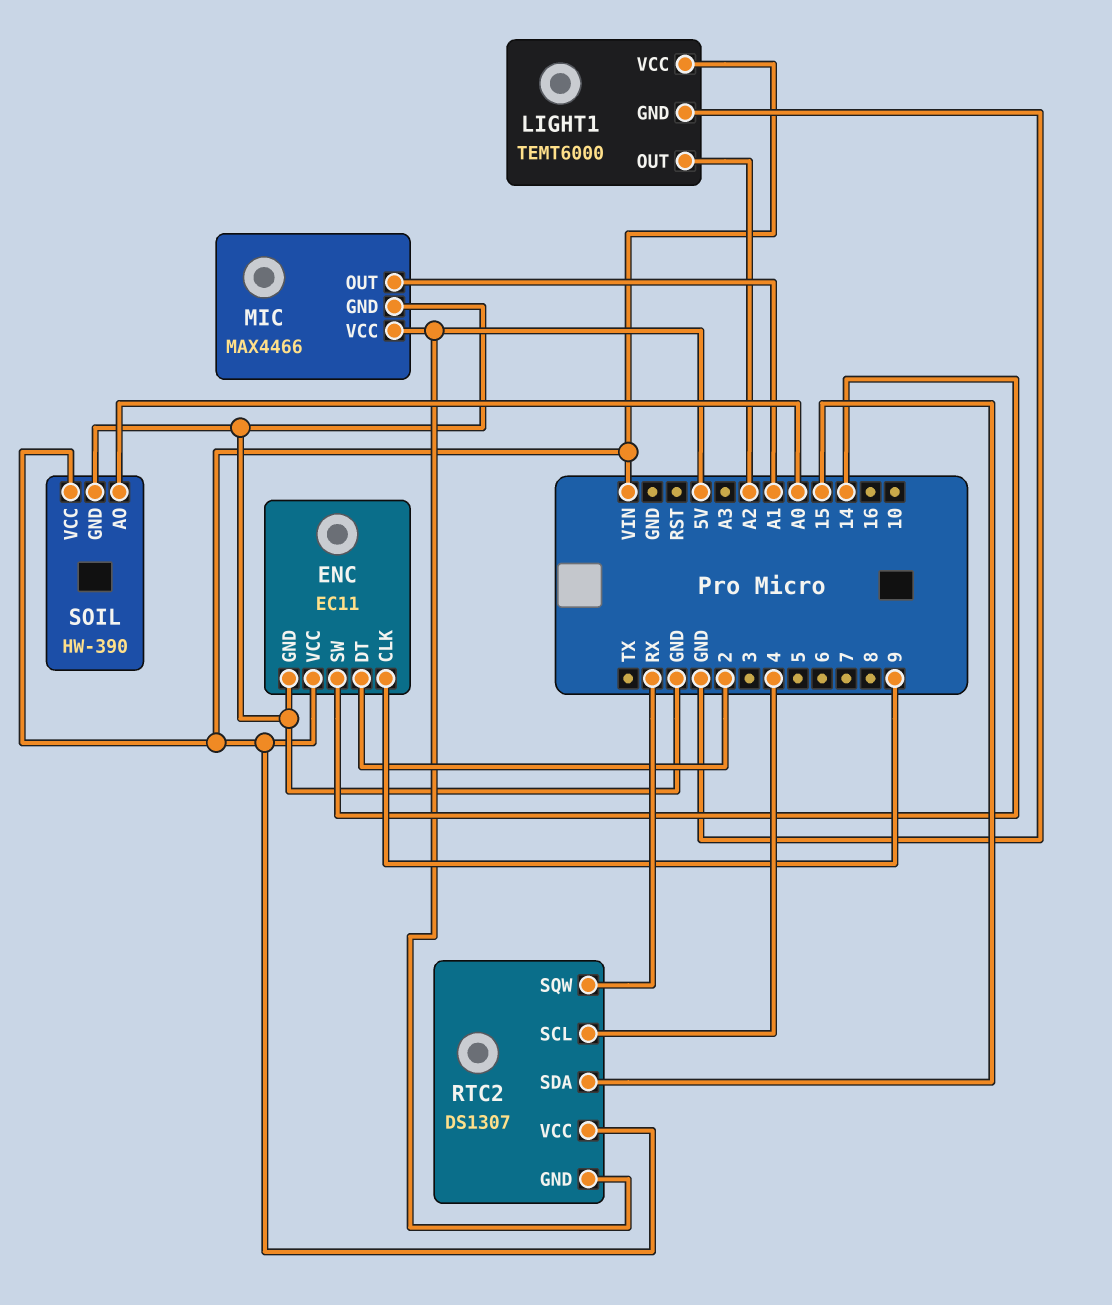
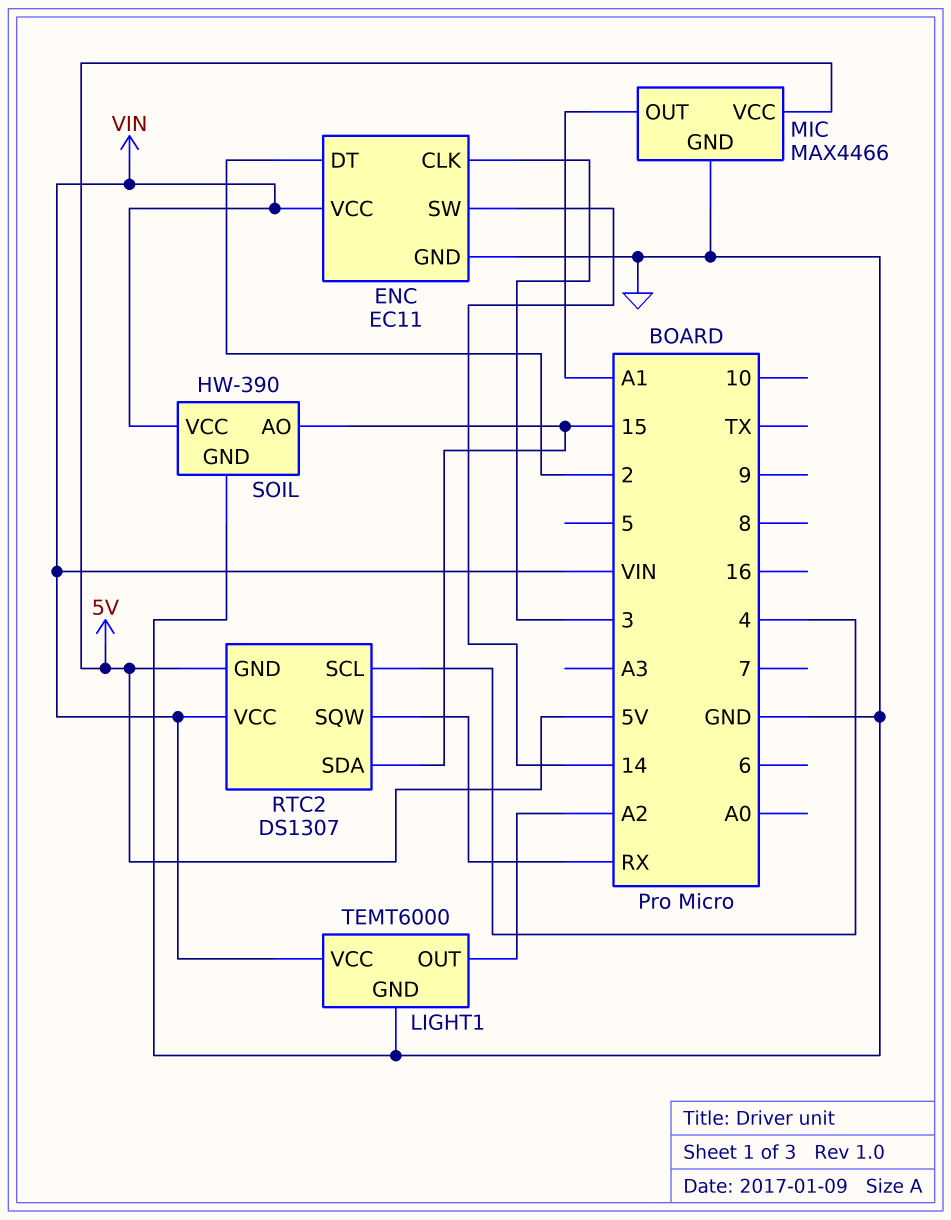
ENC pin CLK: 9 -> 3
SOIL pin AO: A0 -> 15

